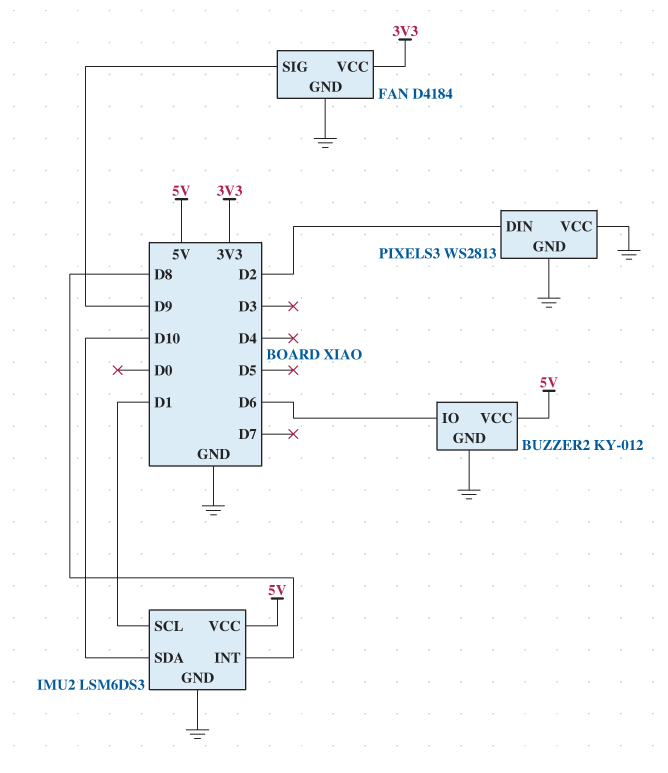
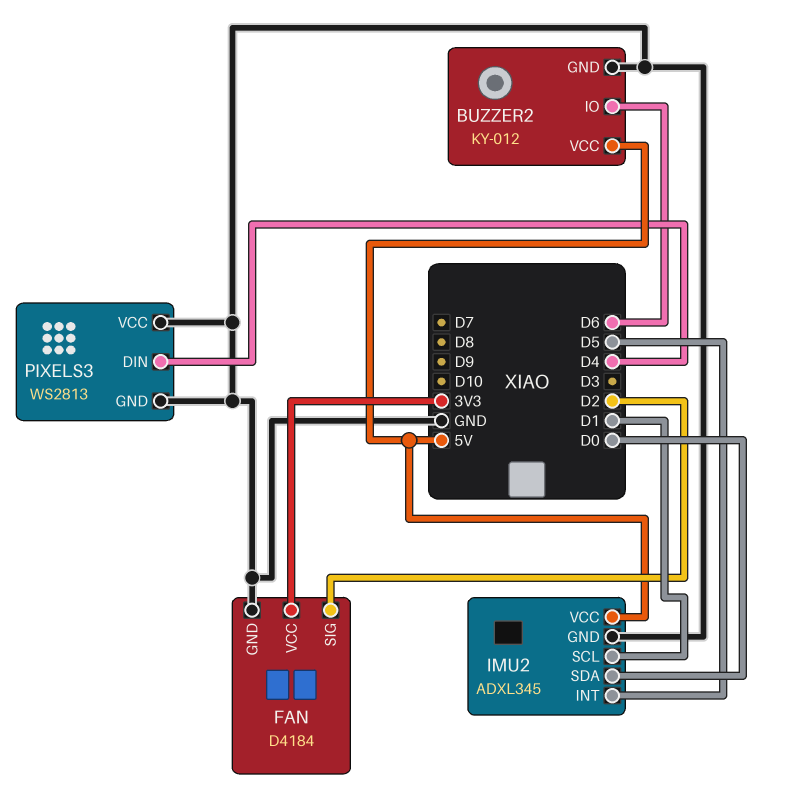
FAN pin SIG: D9 -> D2
IMU2: LSM6DS3 -> ADXL345
IMU2 pin INT: D8 -> D5
IMU2 pin SDA: D10 -> D0
PIXELS3 pin DIN: D2 -> D4

